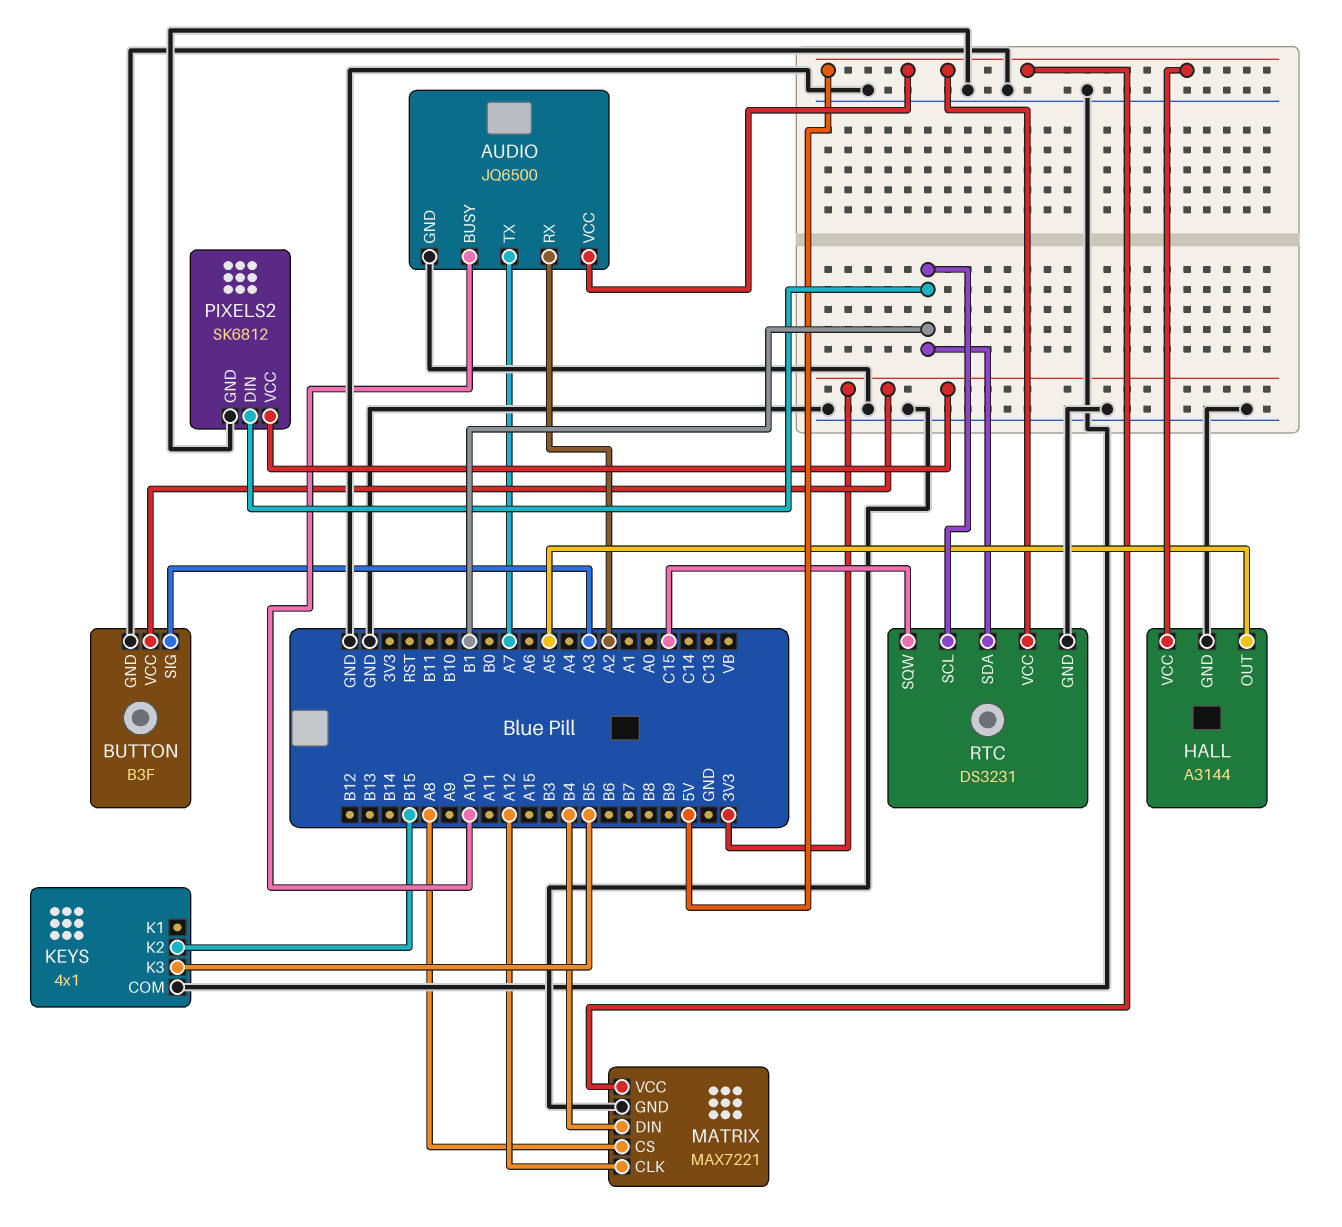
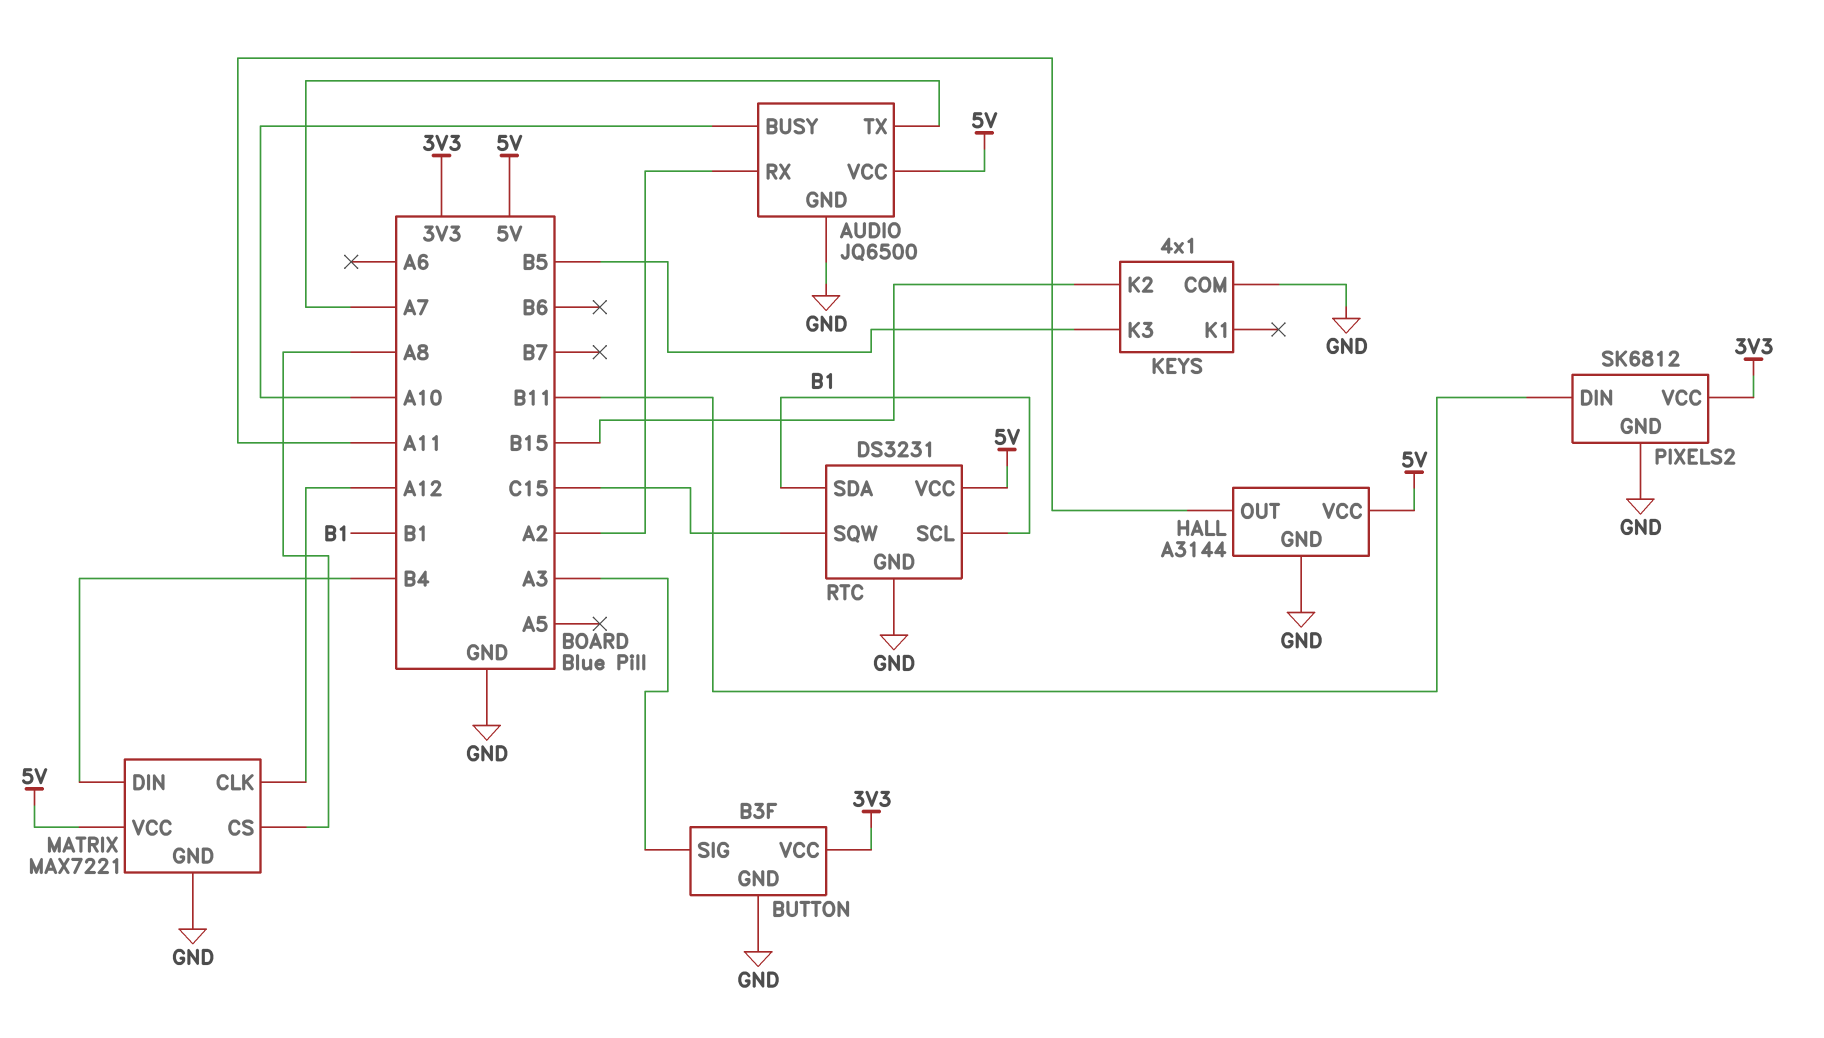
HALL pin OUT: A5 -> A11
PIXELS2 pin DIN: B1 -> B11

